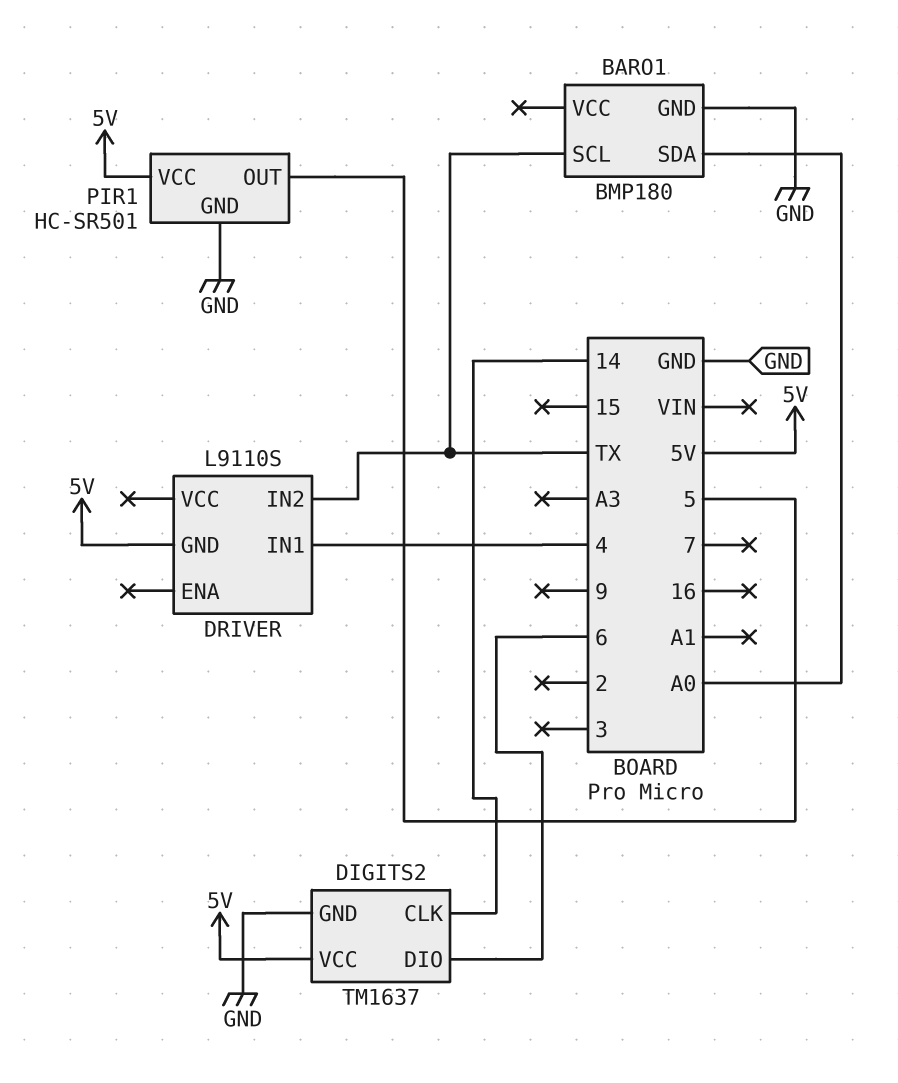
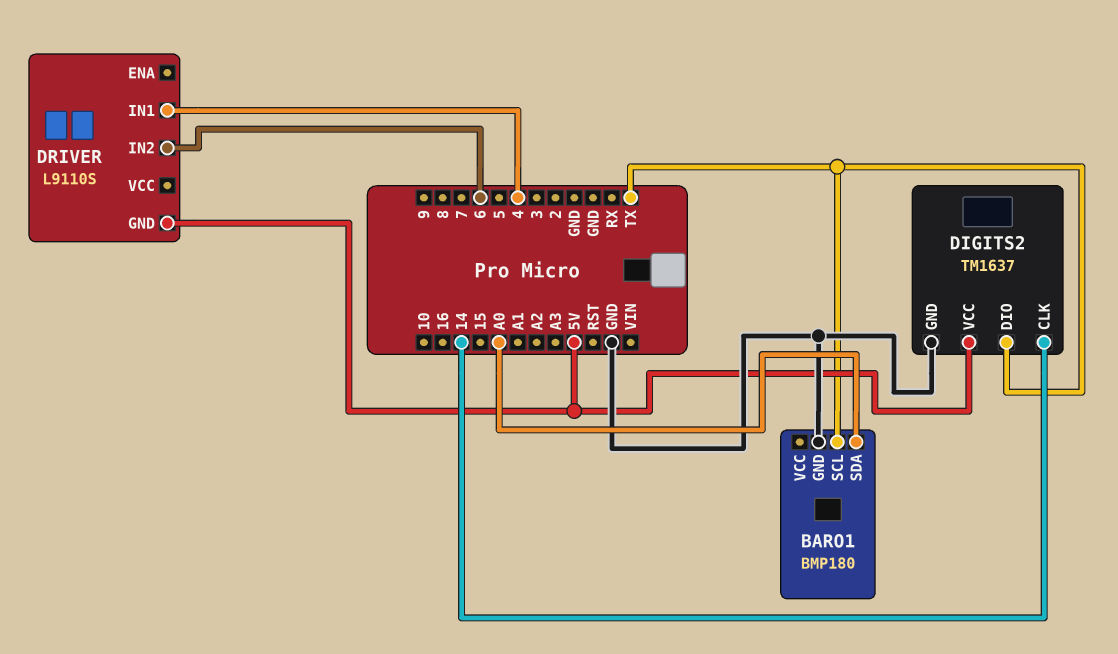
DIGITS2 pin DIO: 6 -> TX
DRIVER pin IN2: TX -> 6
PIR1: HC-SR501 -> none
PIR1 pin GND: GND -> none
PIR1 pin OUT: 5 -> none
PIR1 pin VCC: 5V -> none

